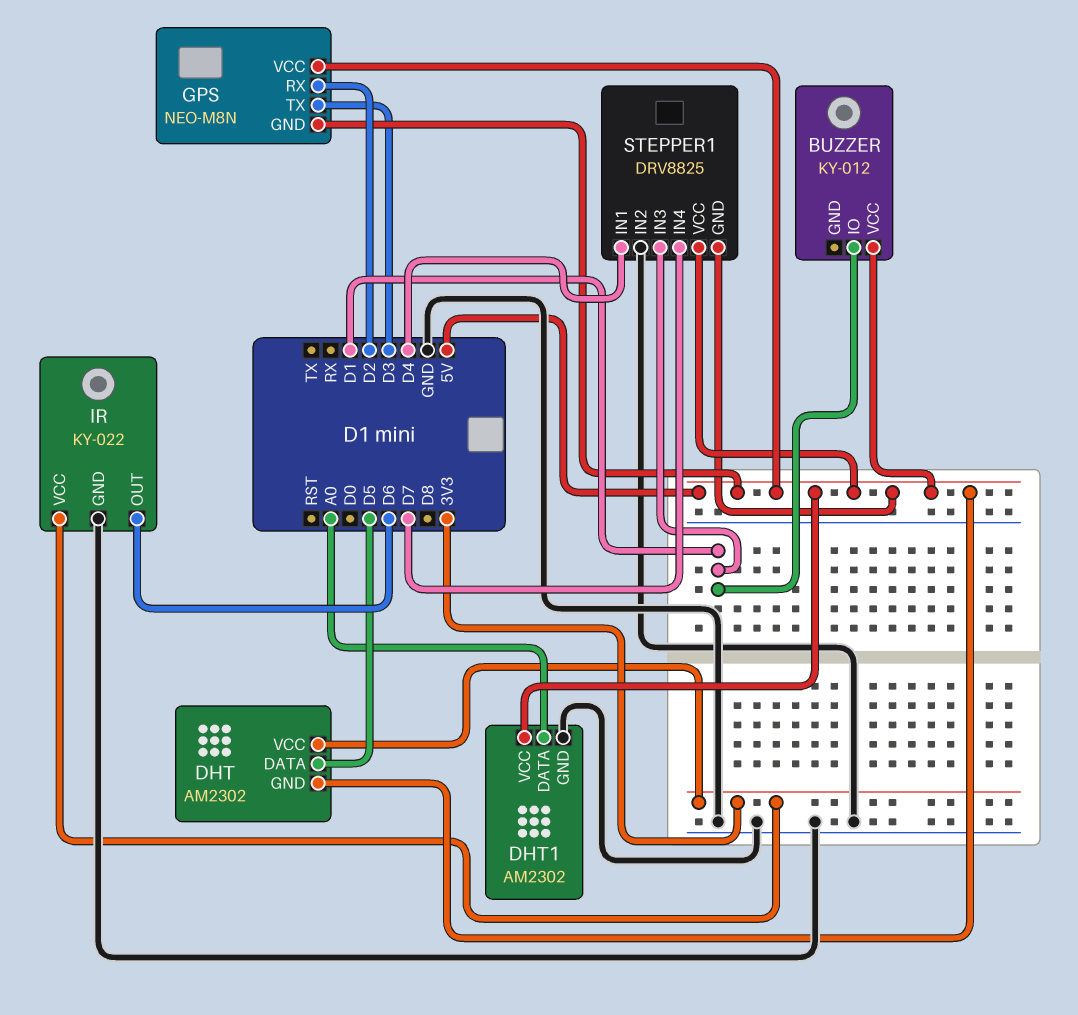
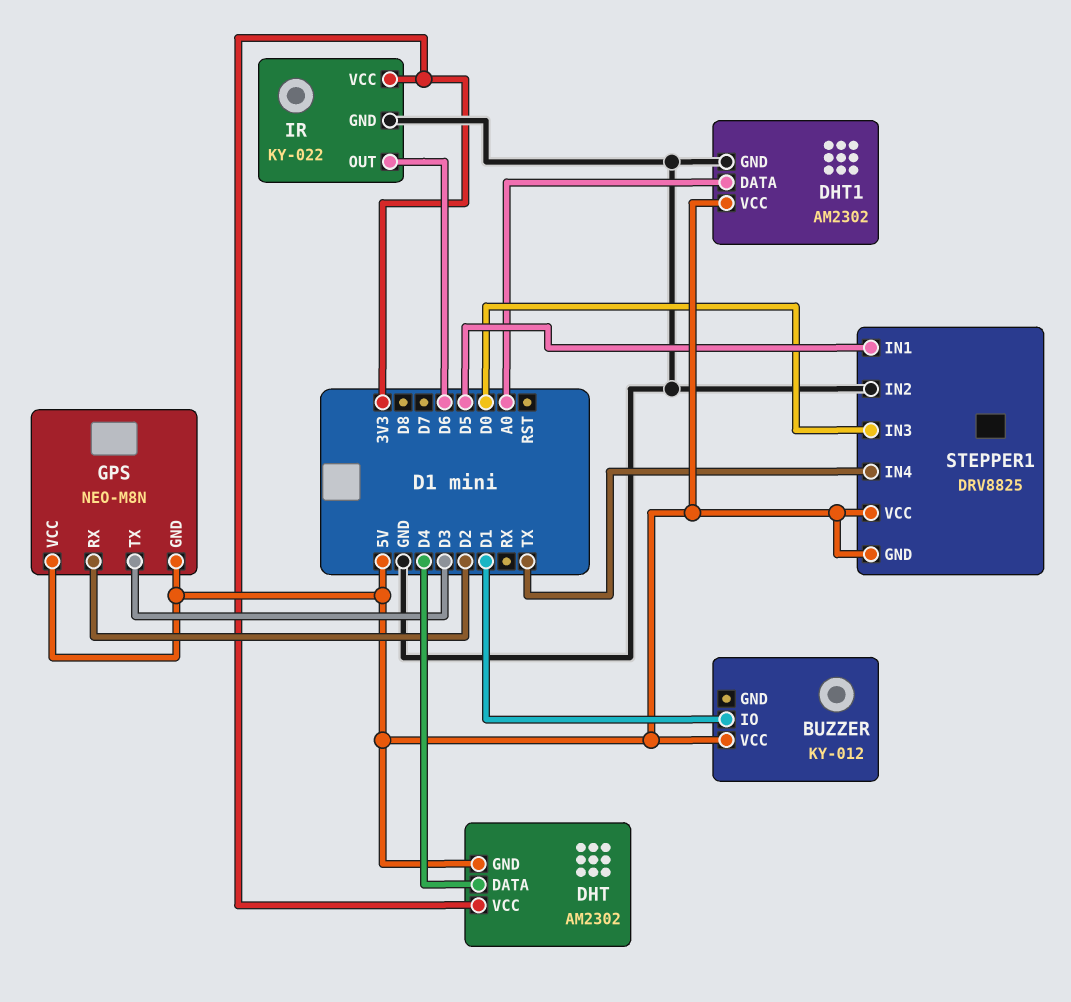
DHT pin DATA: D5 -> D4
STEPPER1 pin IN1: D4 -> D5
STEPPER1 pin IN3: D1 -> D0
STEPPER1 pin IN4: D7 -> TX

